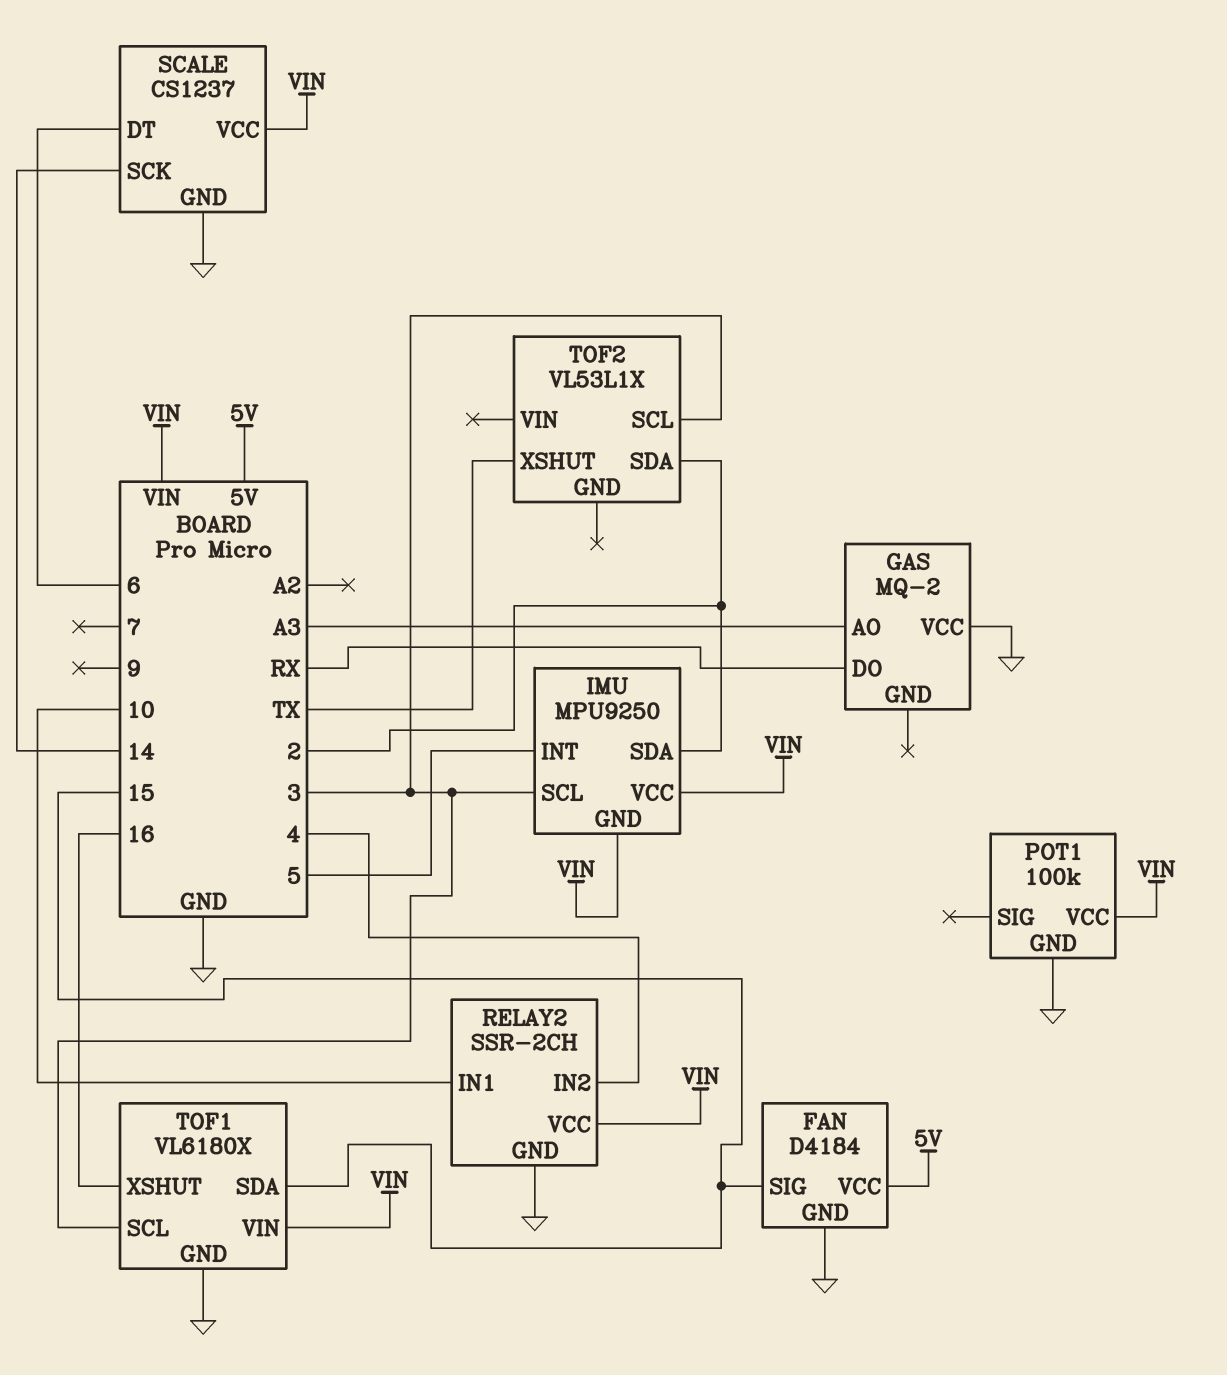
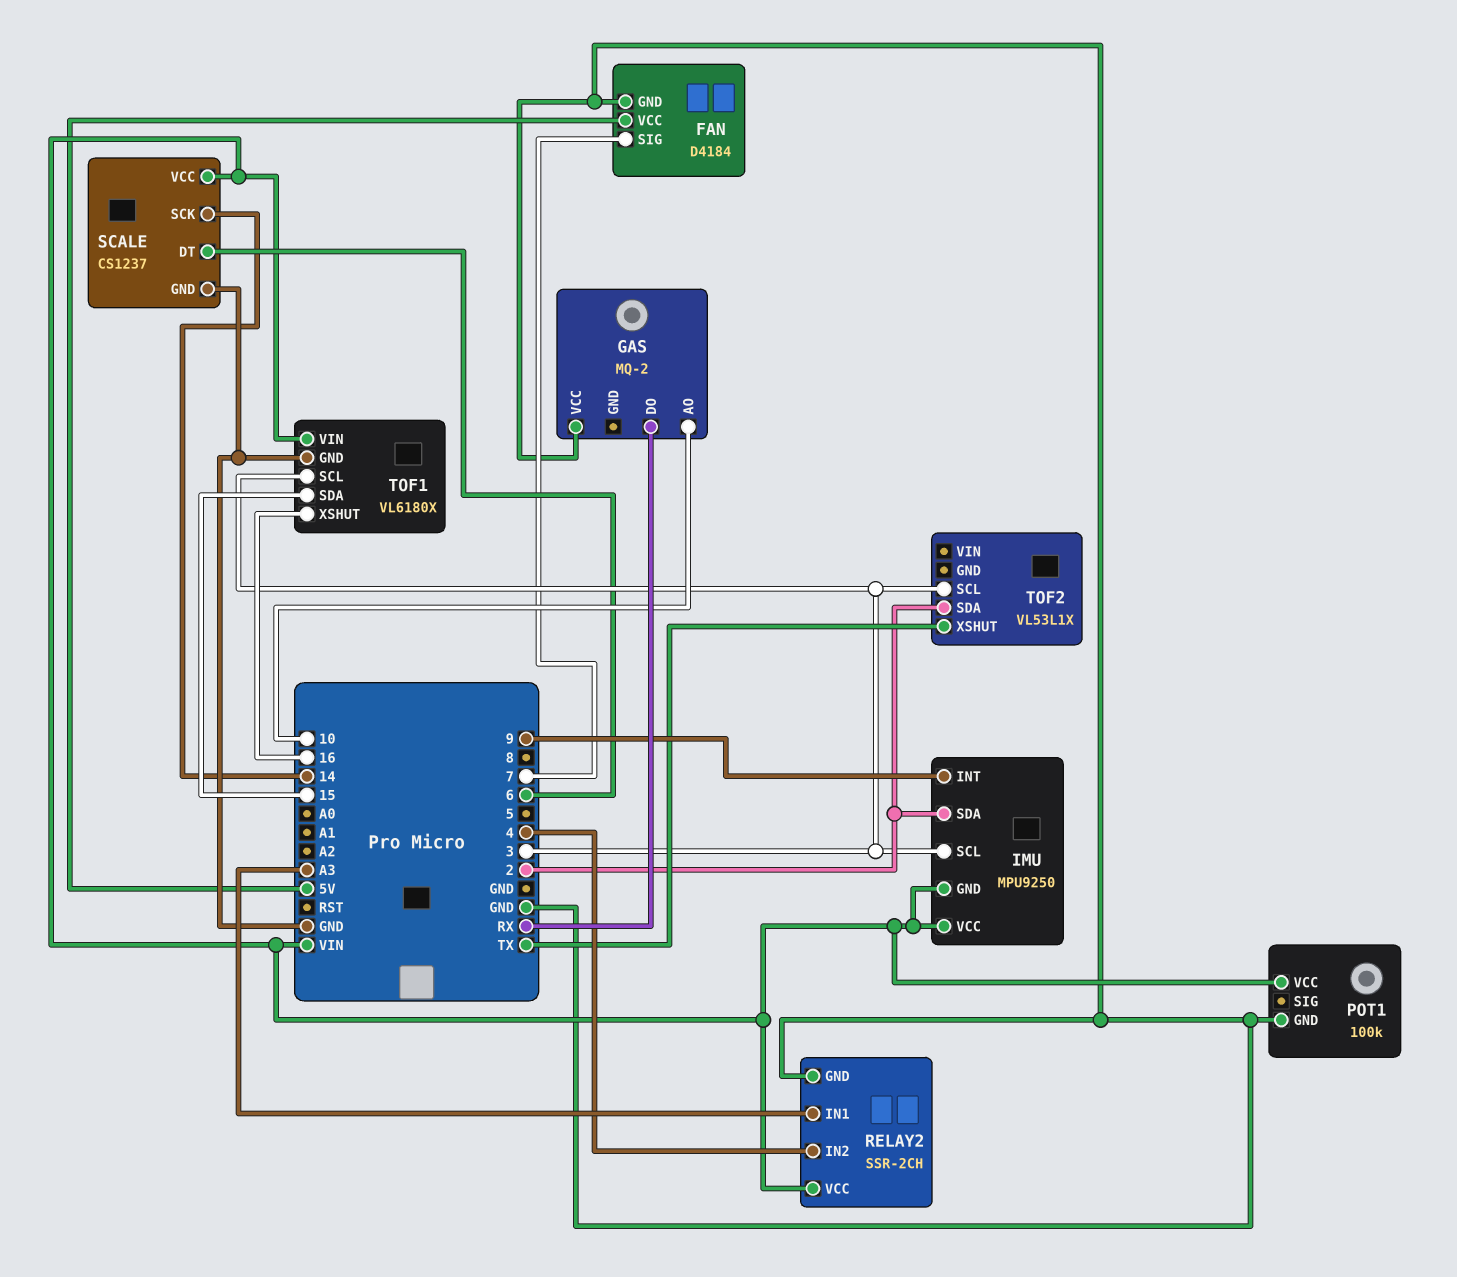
FAN pin SIG: 15 -> 7
GAS pin AO: A3 -> 10
IMU pin INT: 5 -> 9
RELAY2 pin IN1: 10 -> A3

